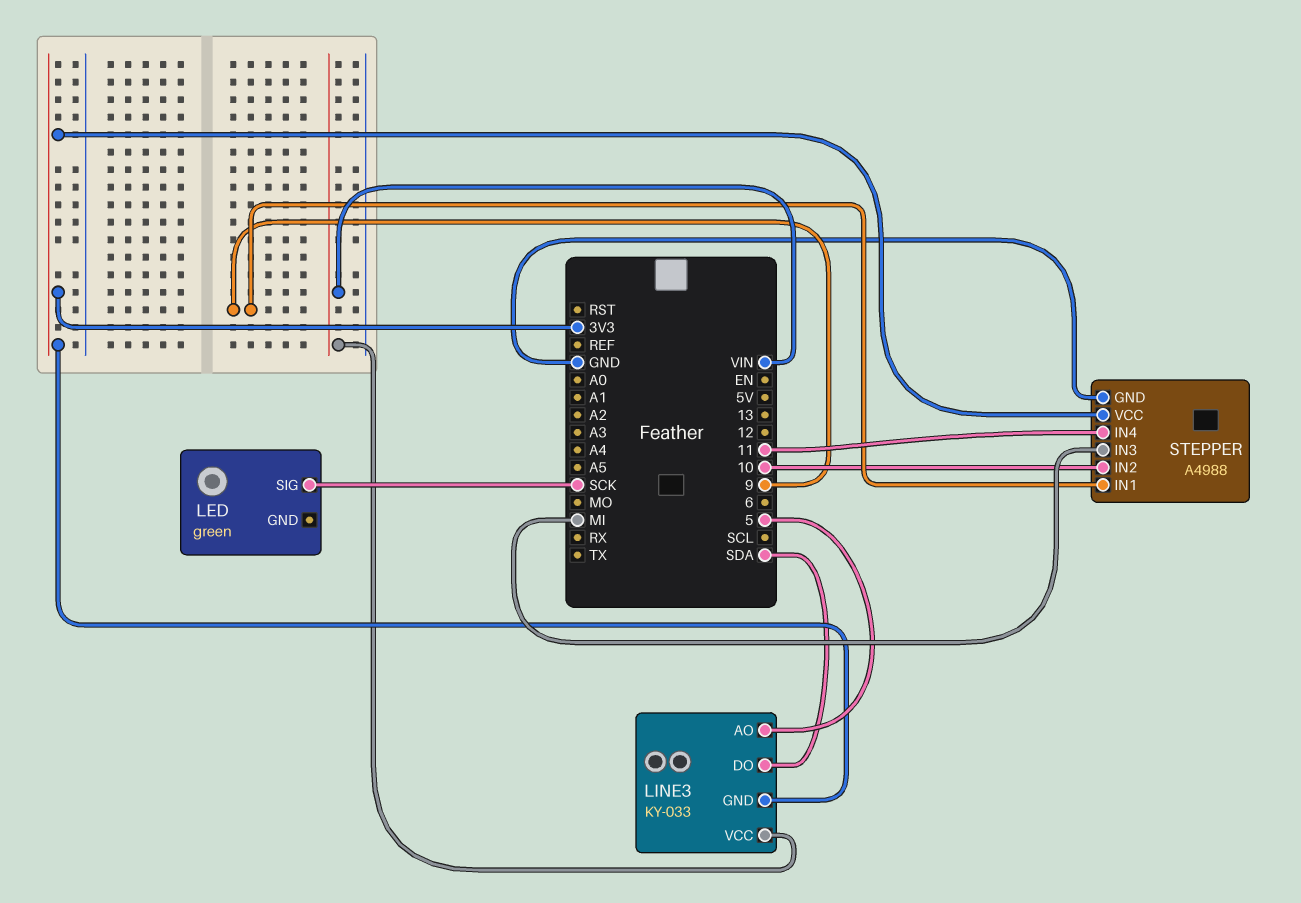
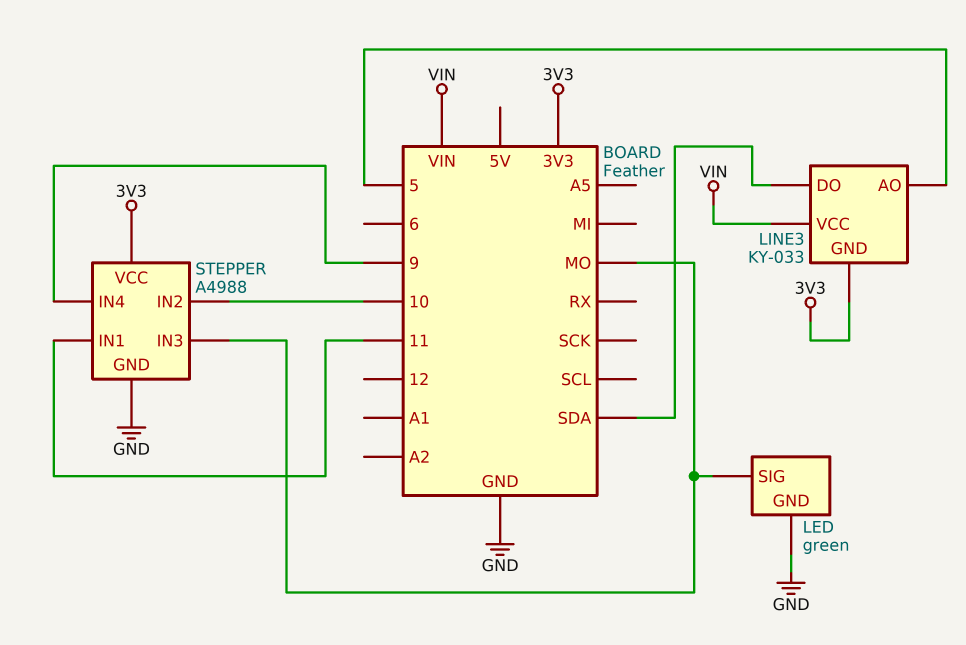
LED pin GND: none -> GND
LED pin SIG: SCK -> MO
STEPPER pin IN1: 9 -> 11
STEPPER pin IN3: MI -> MO
STEPPER pin IN4: 11 -> 9

